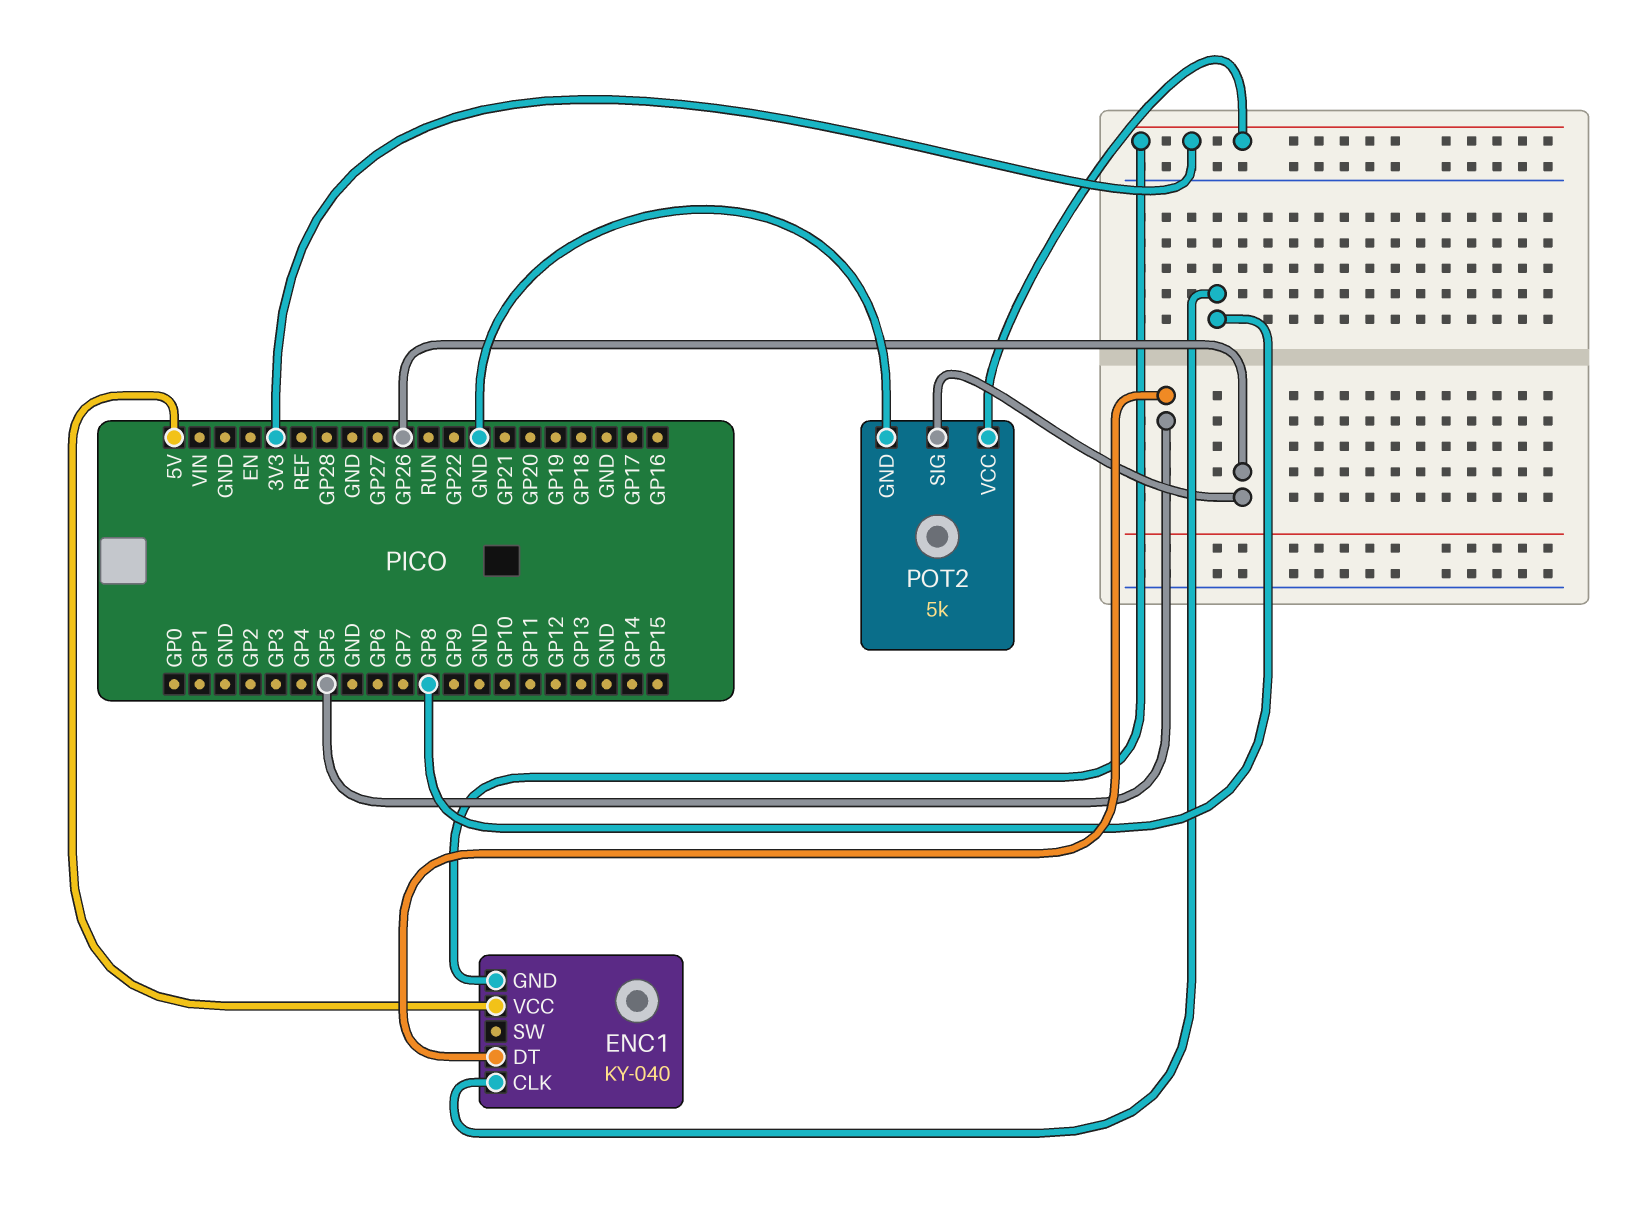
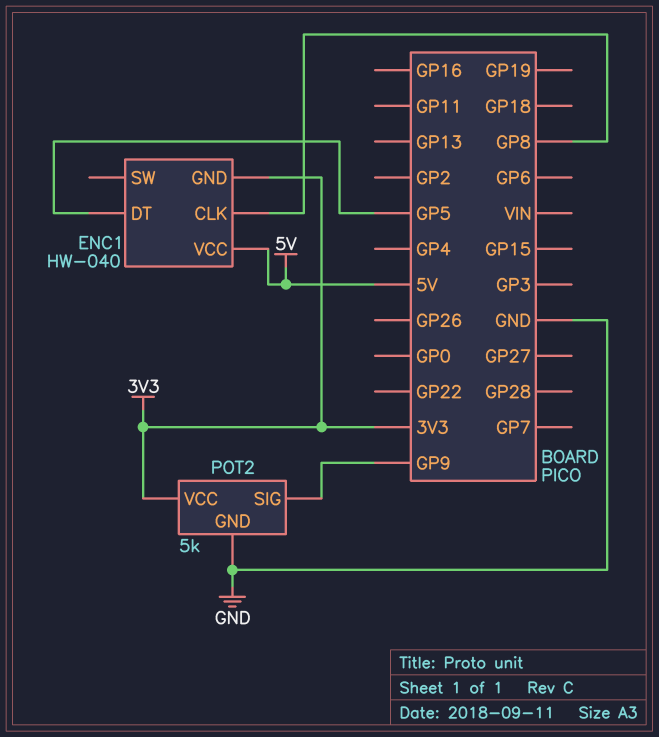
ENC1: KY-040 -> HW-040
POT2 pin SIG: GP26 -> GP9

